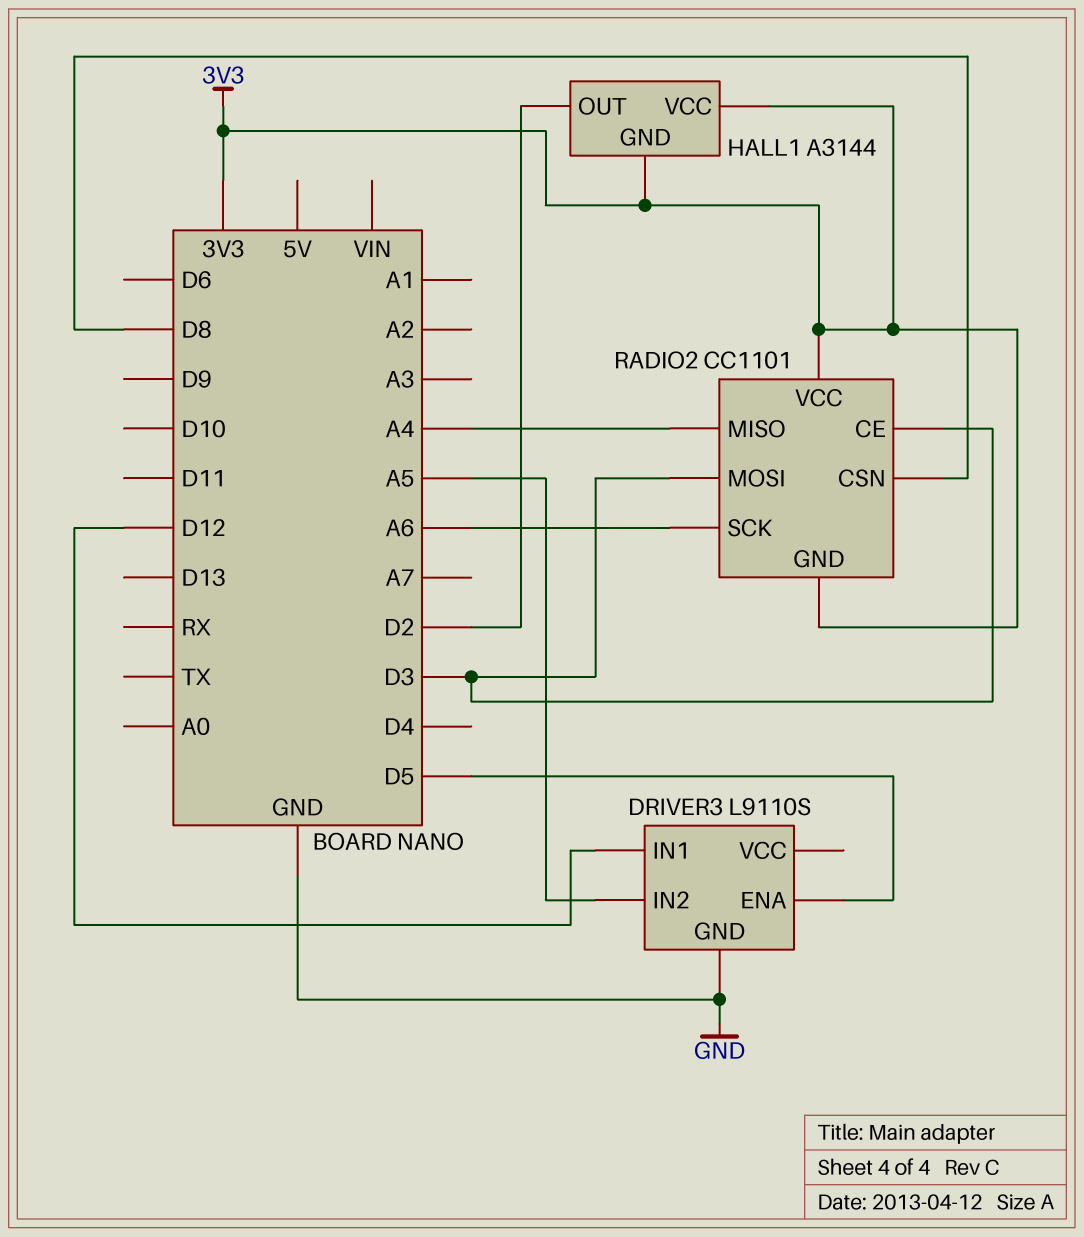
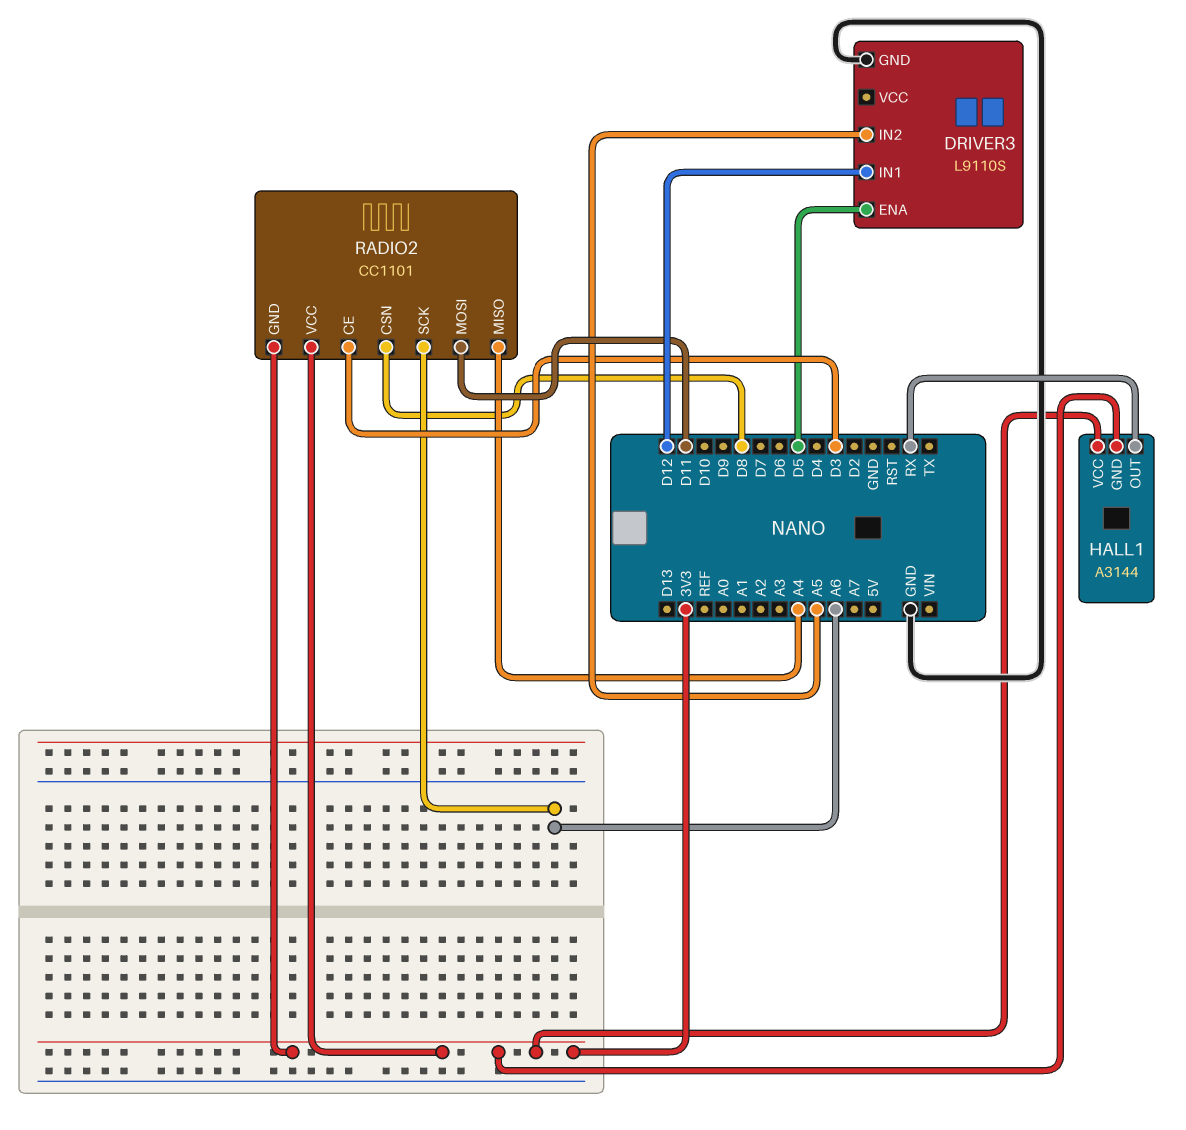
HALL1 pin OUT: D2 -> RX
RADIO2 pin MOSI: D3 -> D11

